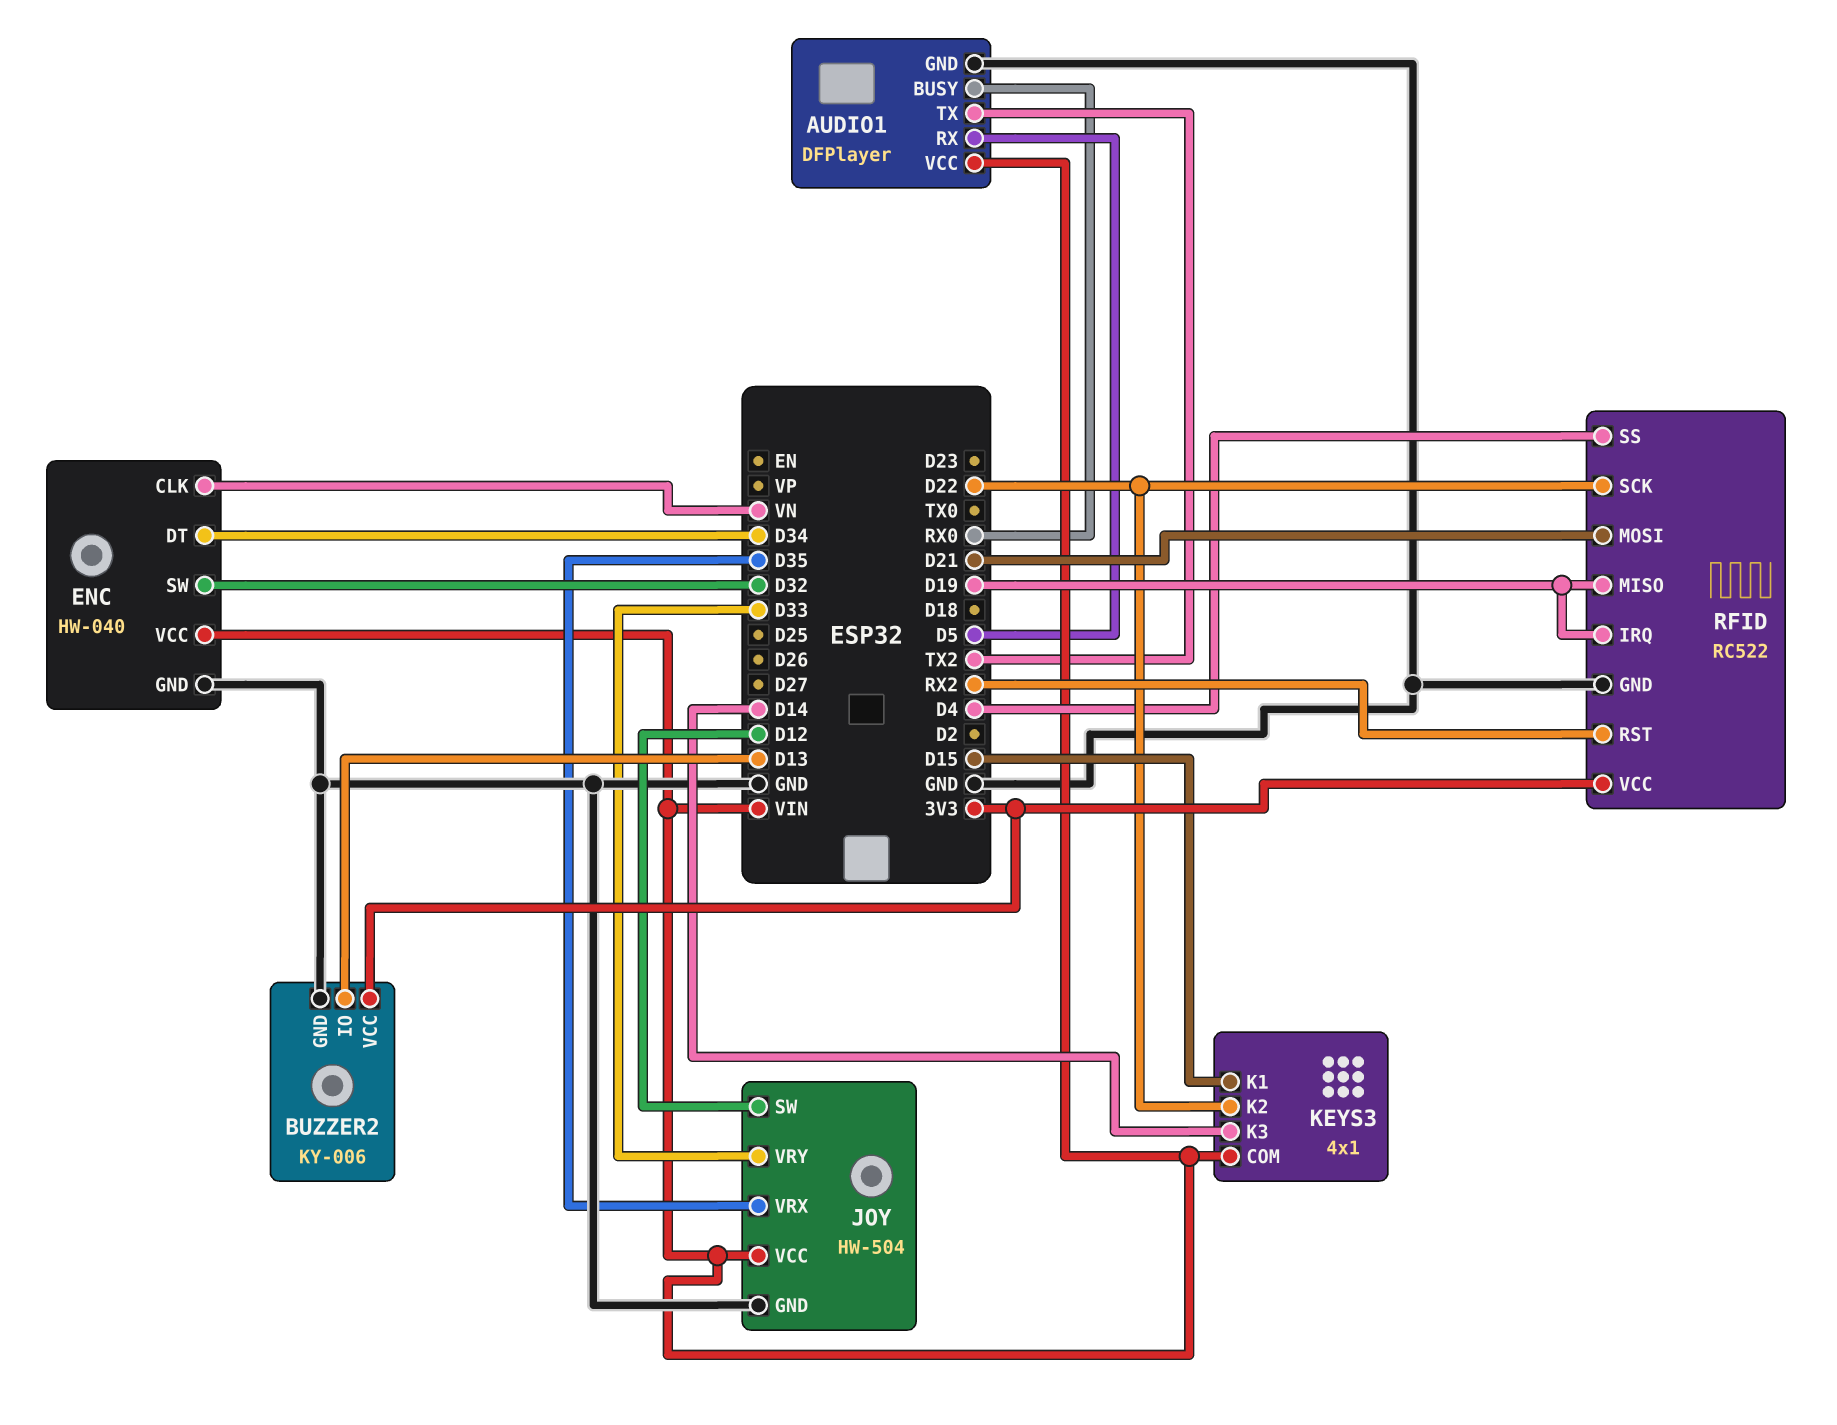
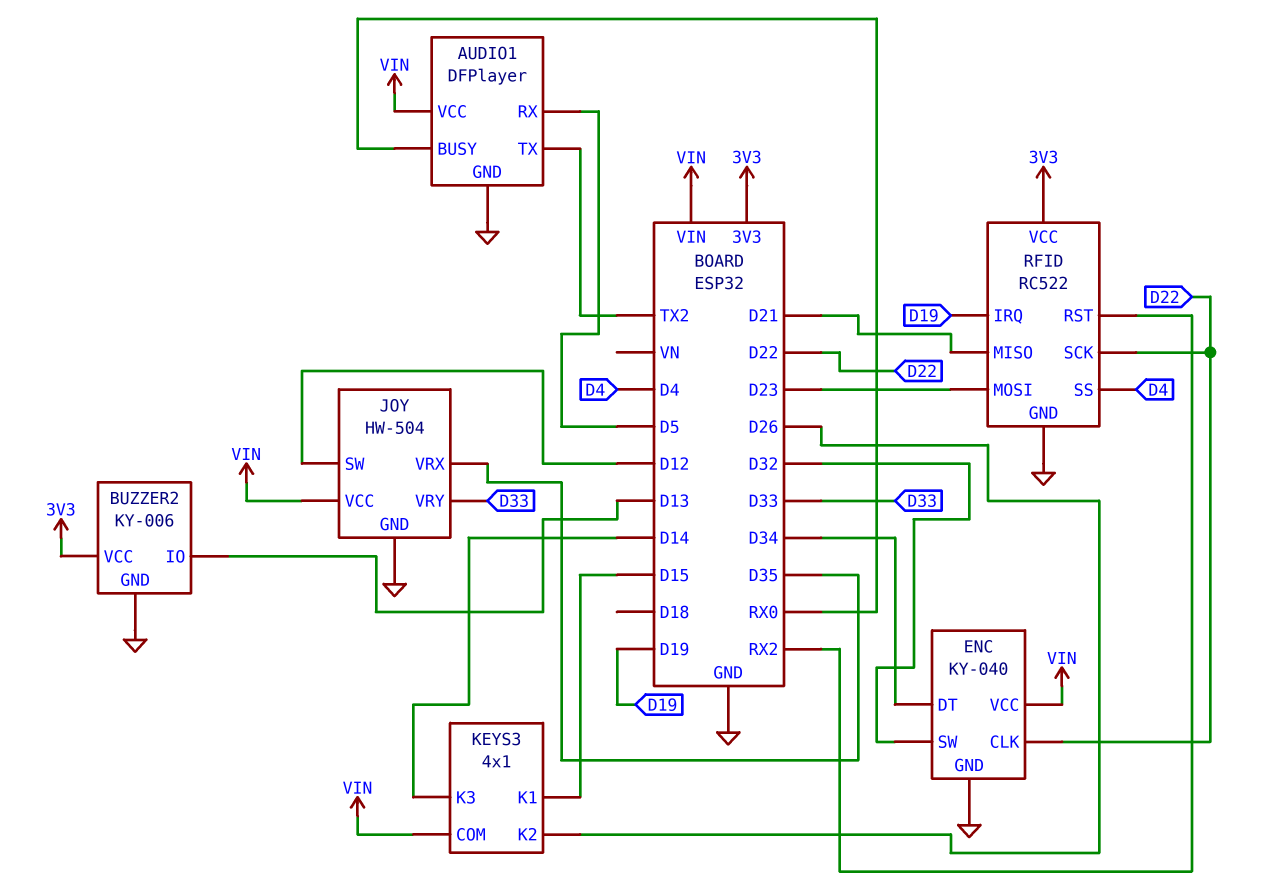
ENC: HW-040 -> KY-040
ENC pin CLK: VN -> D22
KEYS3 pin K2: D22 -> D26
RFID pin MISO: D19 -> D21
RFID pin MOSI: D21 -> D23

